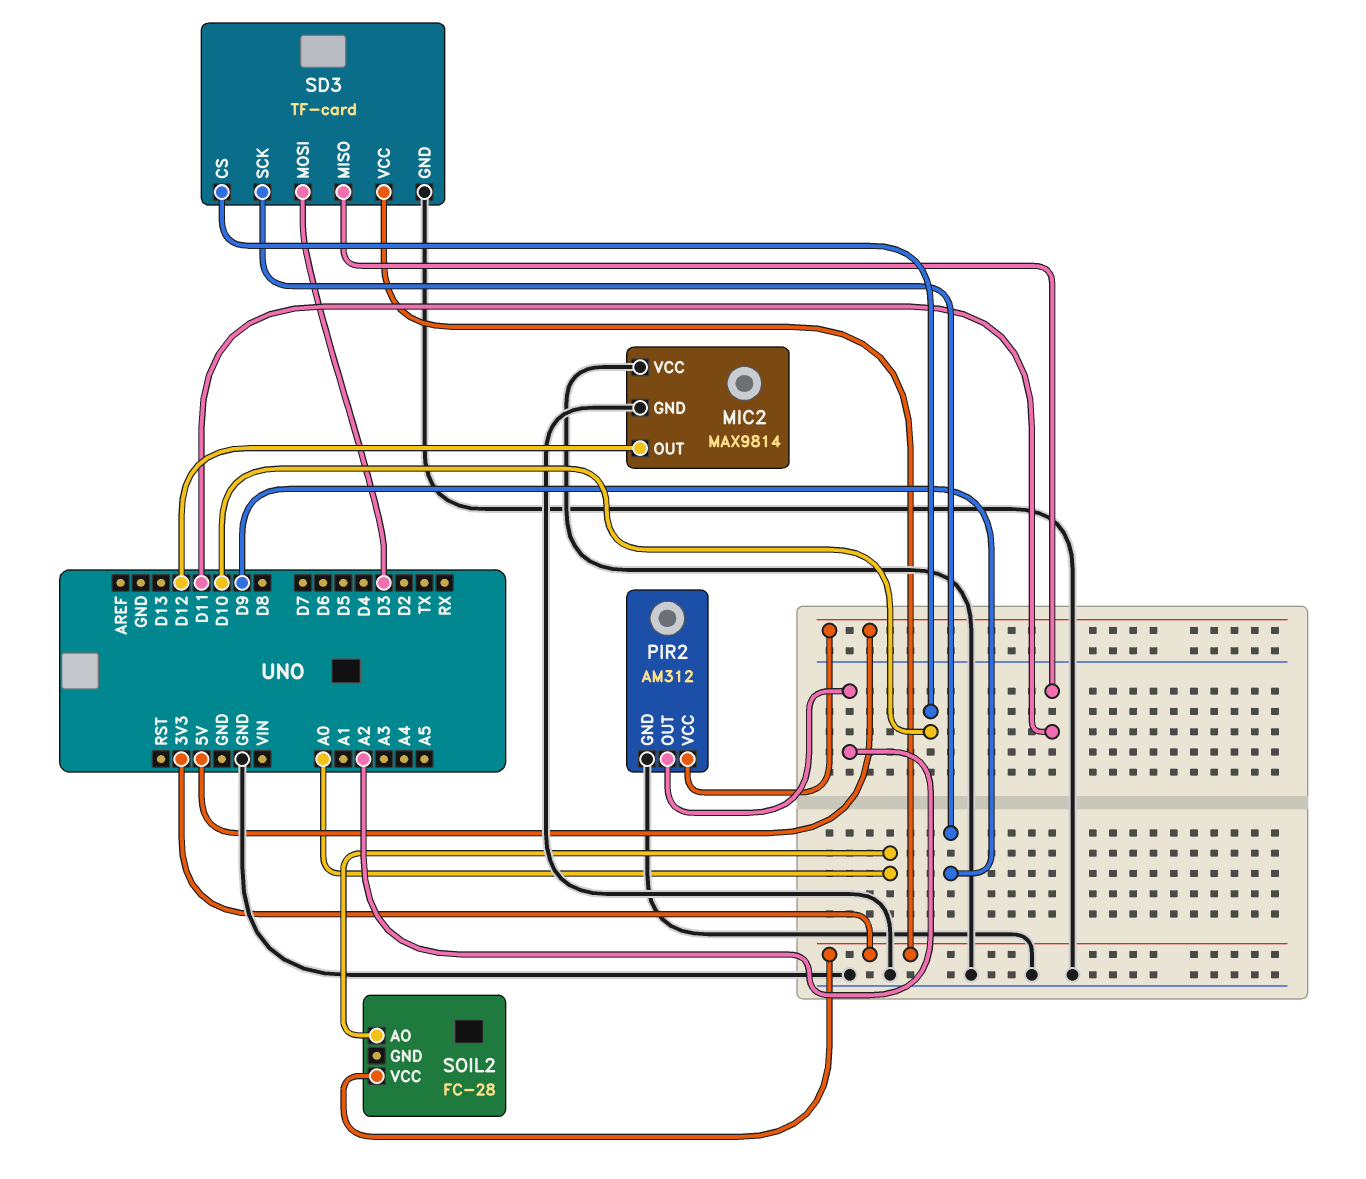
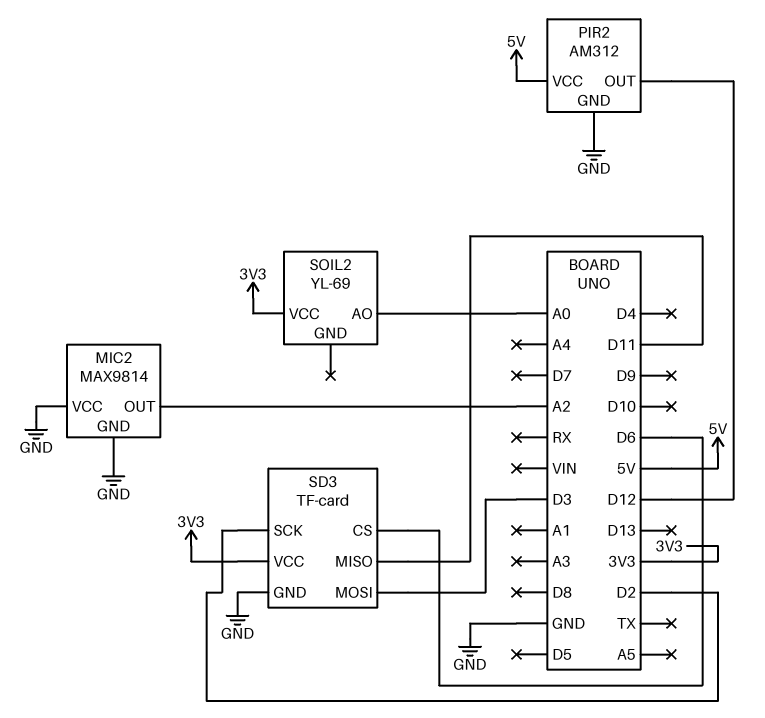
MIC2 pin OUT: D12 -> A2
PIR2 pin OUT: A2 -> D12
SD3 pin CS: D10 -> D6
SD3 pin SCK: D9 -> D2
SOIL2: FC-28 -> YL-69

